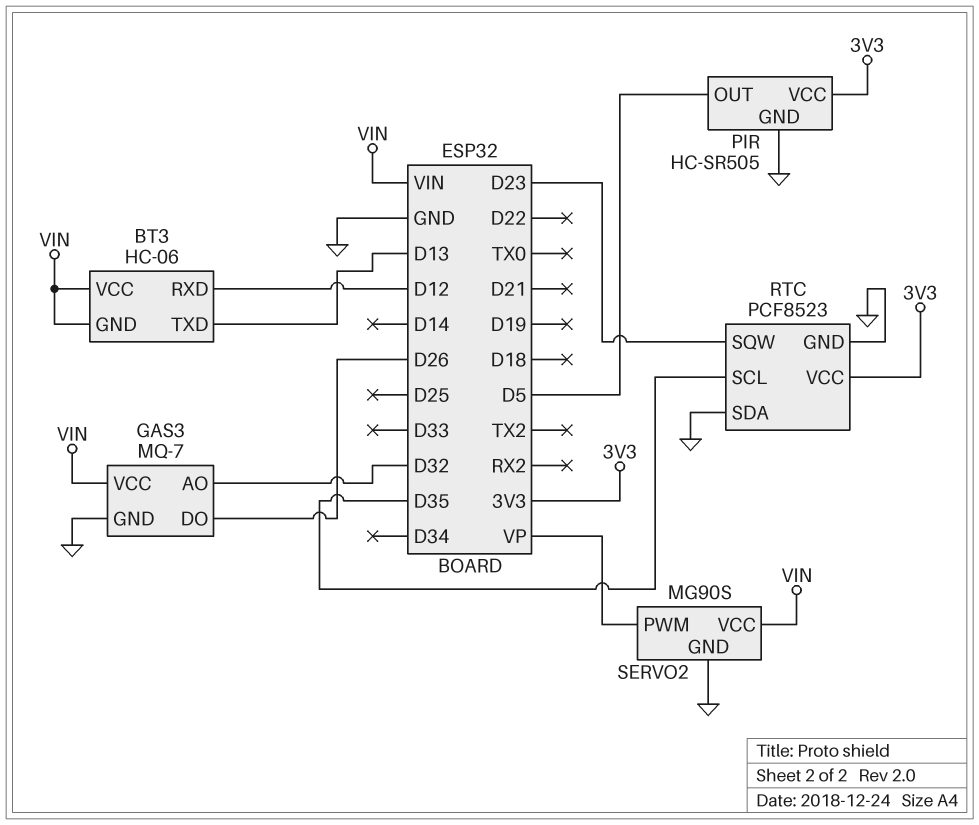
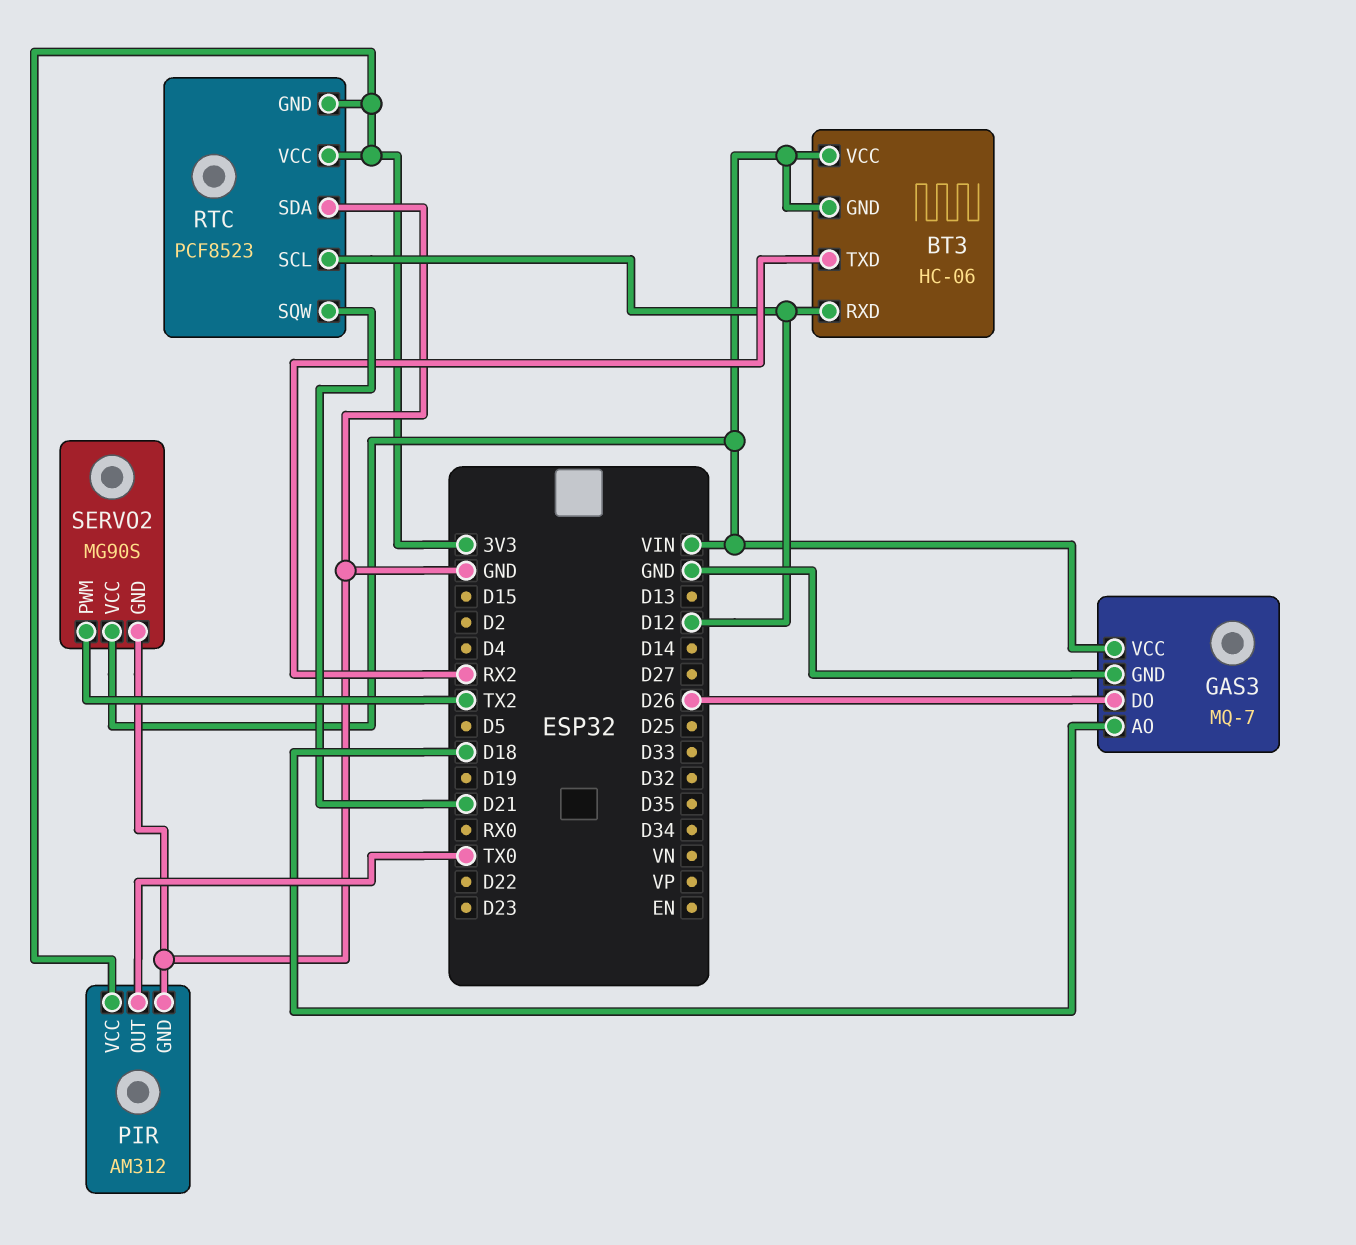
BT3 pin TXD: D13 -> RX2
GAS3 pin AO: D32 -> D18
PIR: HC-SR505 -> AM312
PIR pin OUT: D5 -> TX0
RTC pin GND: GND -> 3V3
RTC pin SCL: D35 -> D12
RTC pin SQW: D23 -> D21
SERVO2 pin PWM: VP -> TX2

